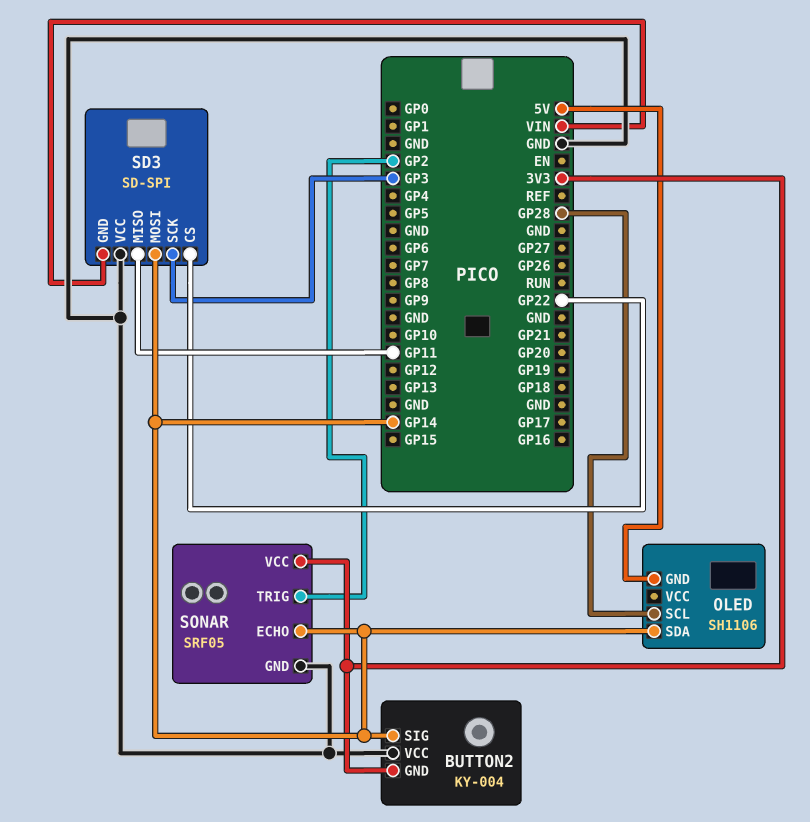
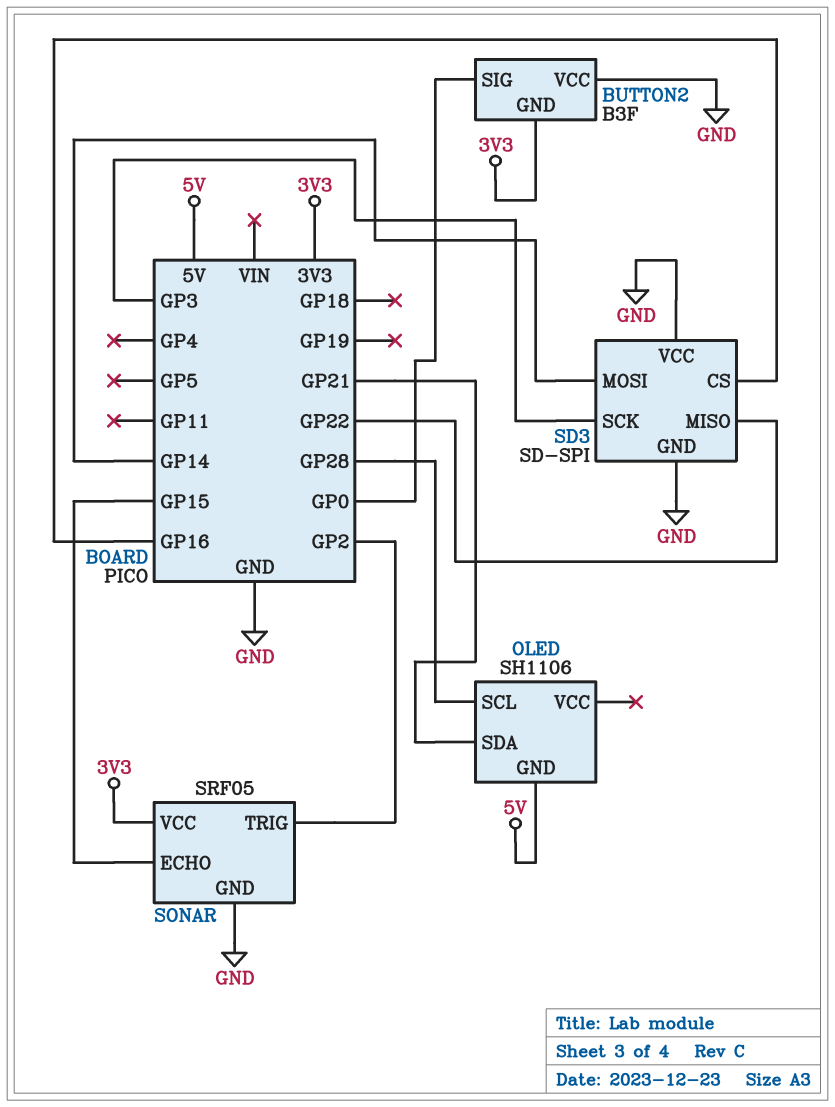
BUTTON2: KY-004 -> B3F
BUTTON2 pin SIG: GP14 -> GP0
OLED pin SDA: GP14 -> GP21
SD3 pin CS: GP22 -> GP16
SD3 pin GND: VIN -> GND
SD3 pin MISO: GP11 -> GP22
SONAR pin ECHO: GP14 -> GP15

